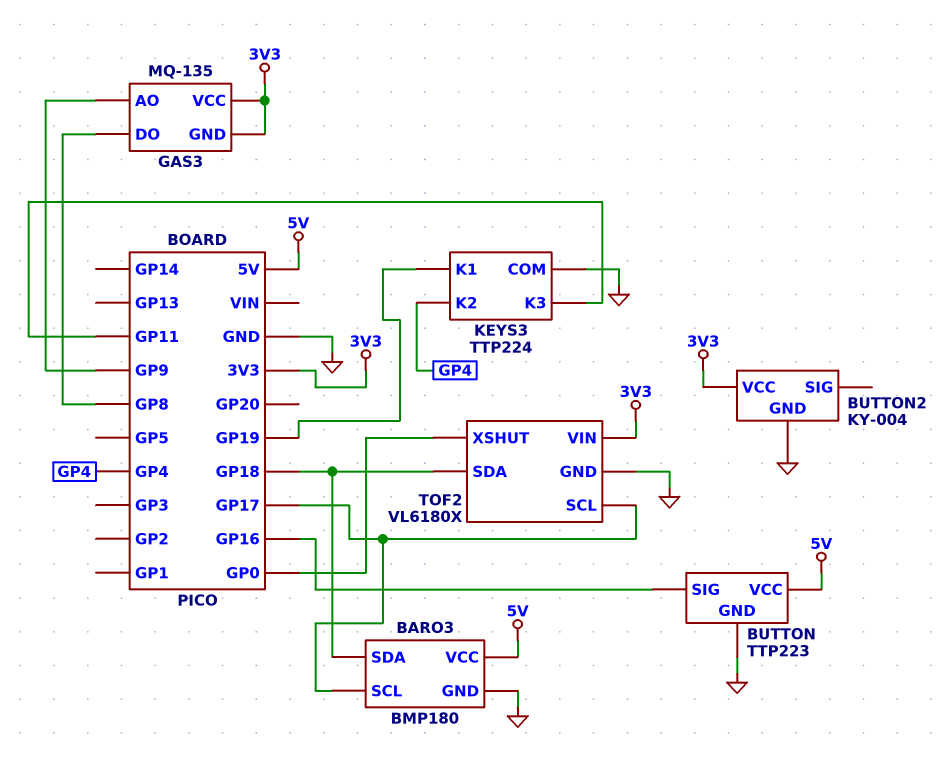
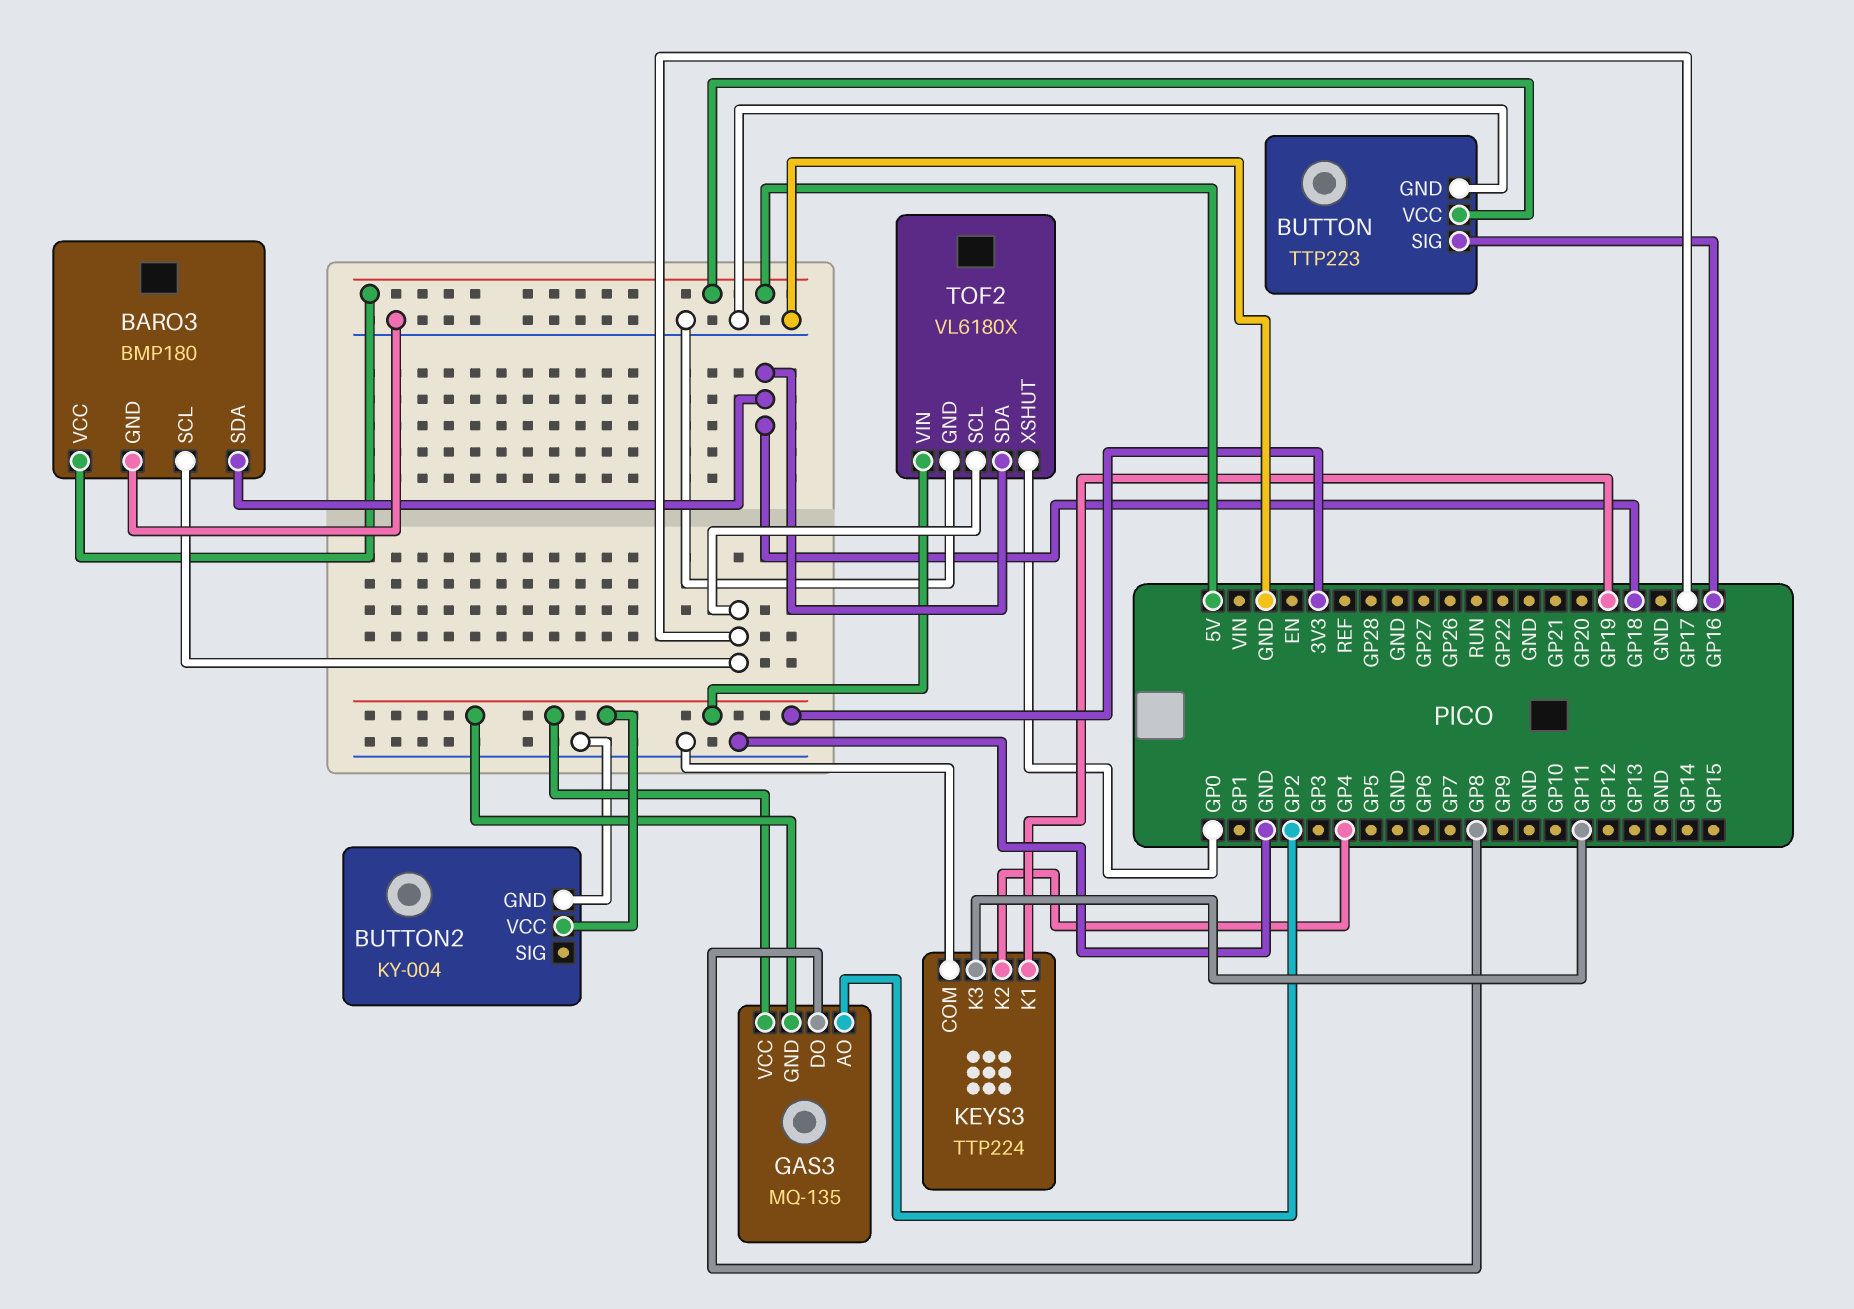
GAS3 pin AO: GP9 -> GP2

